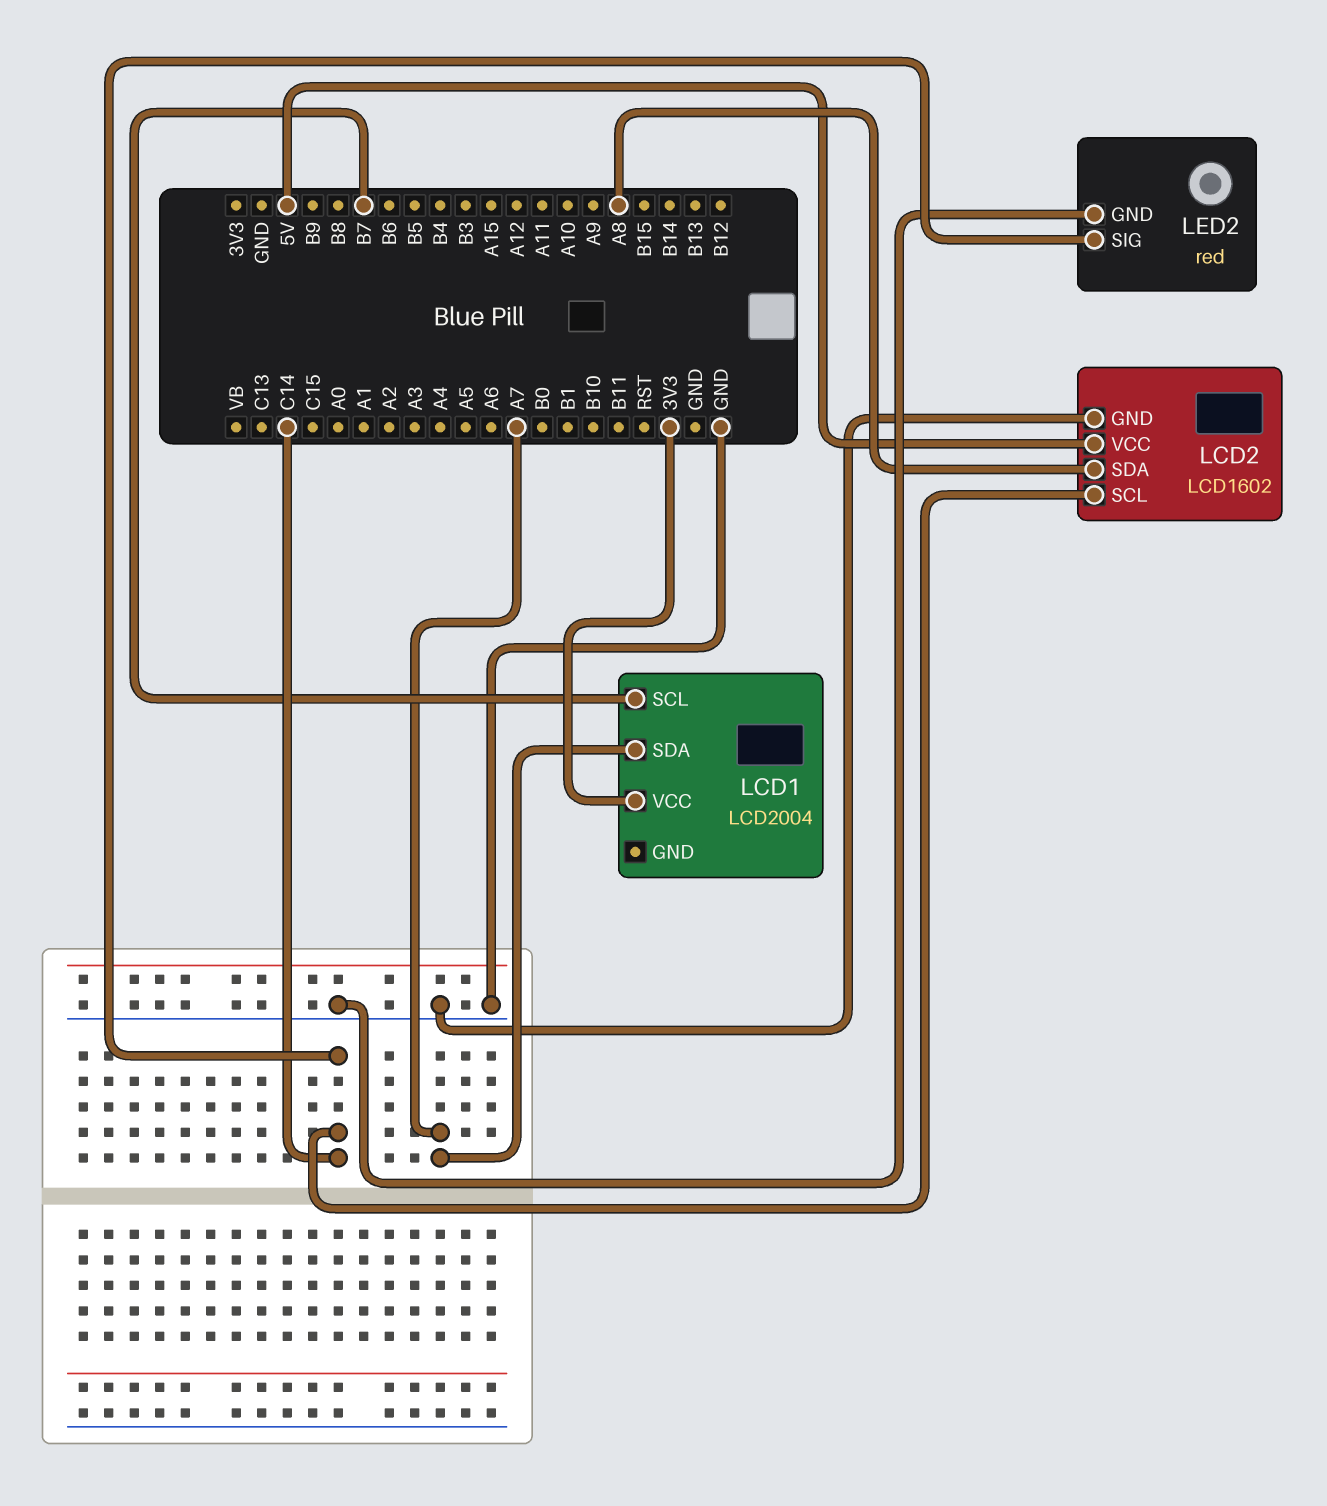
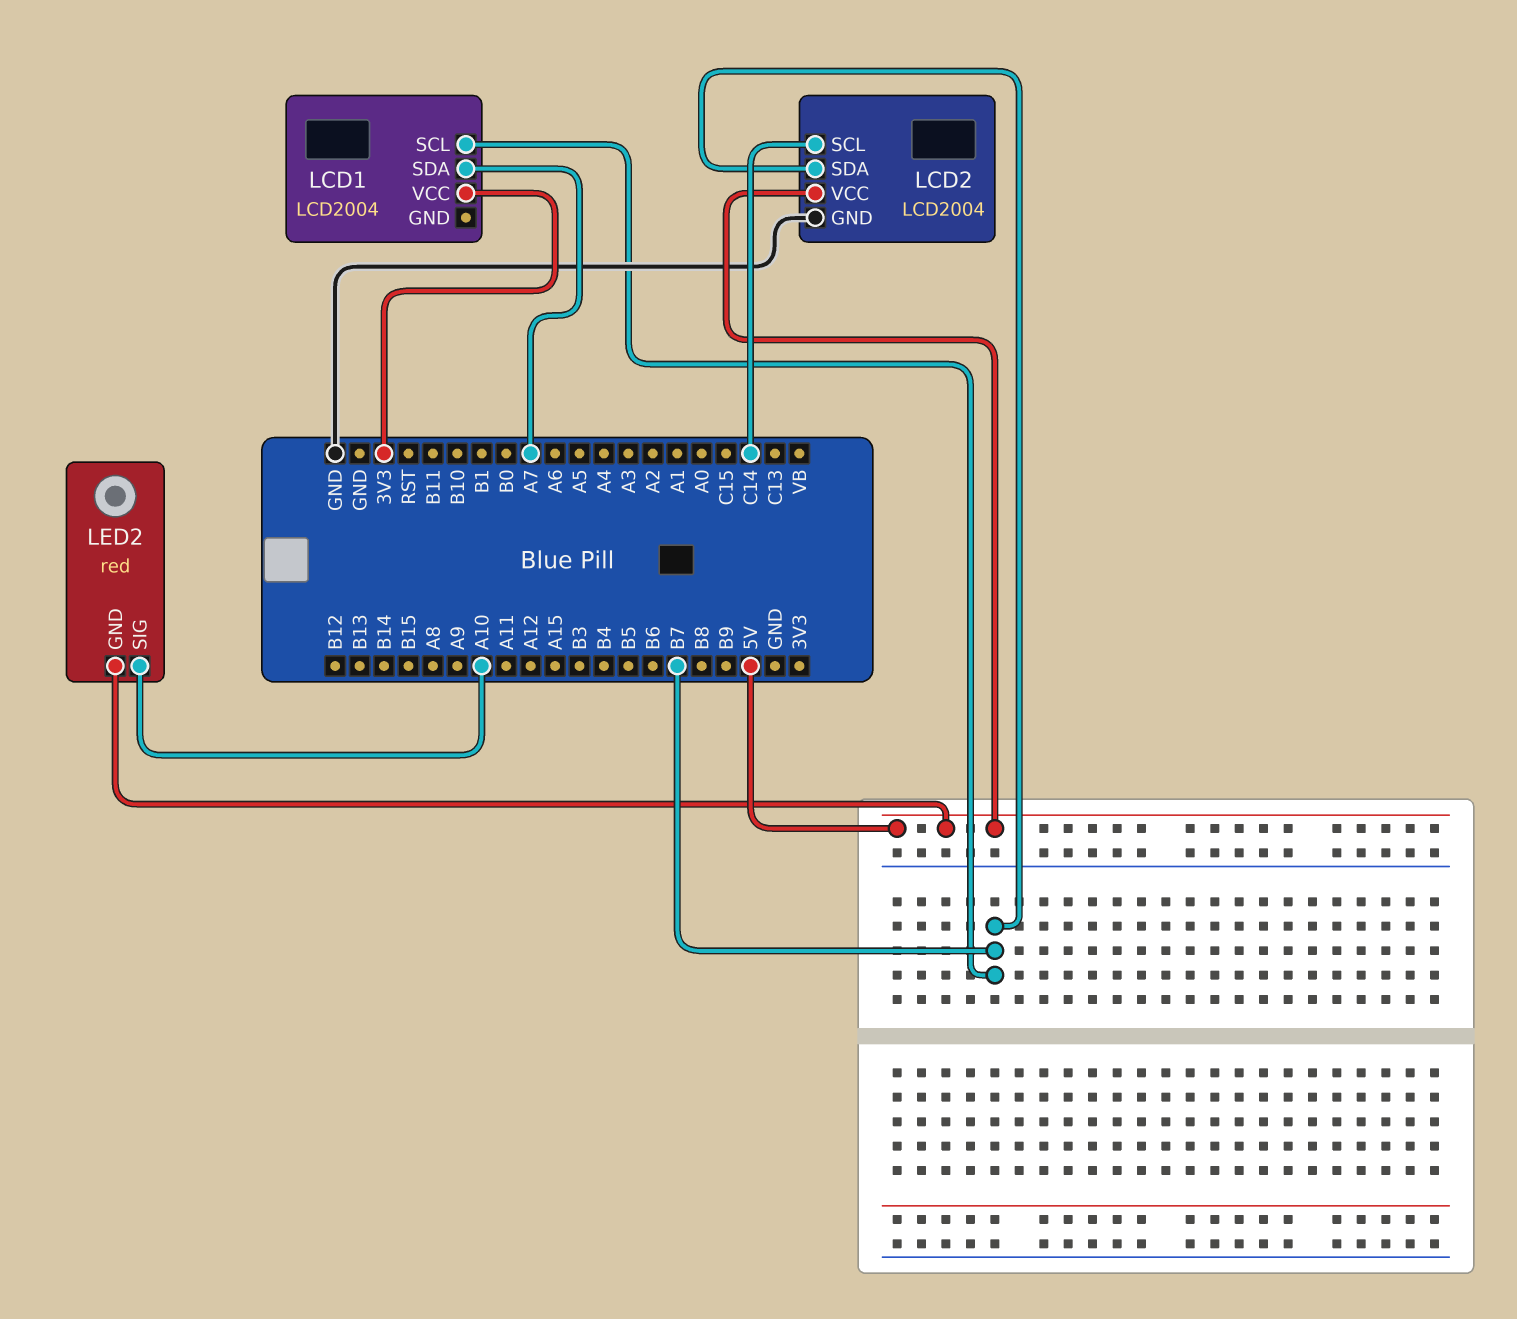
LCD2: LCD1602 -> LCD2004
LCD2 pin SDA: A8 -> B7
LED2 pin GND: GND -> 5V
LED2 pin SIG: C14 -> A10

